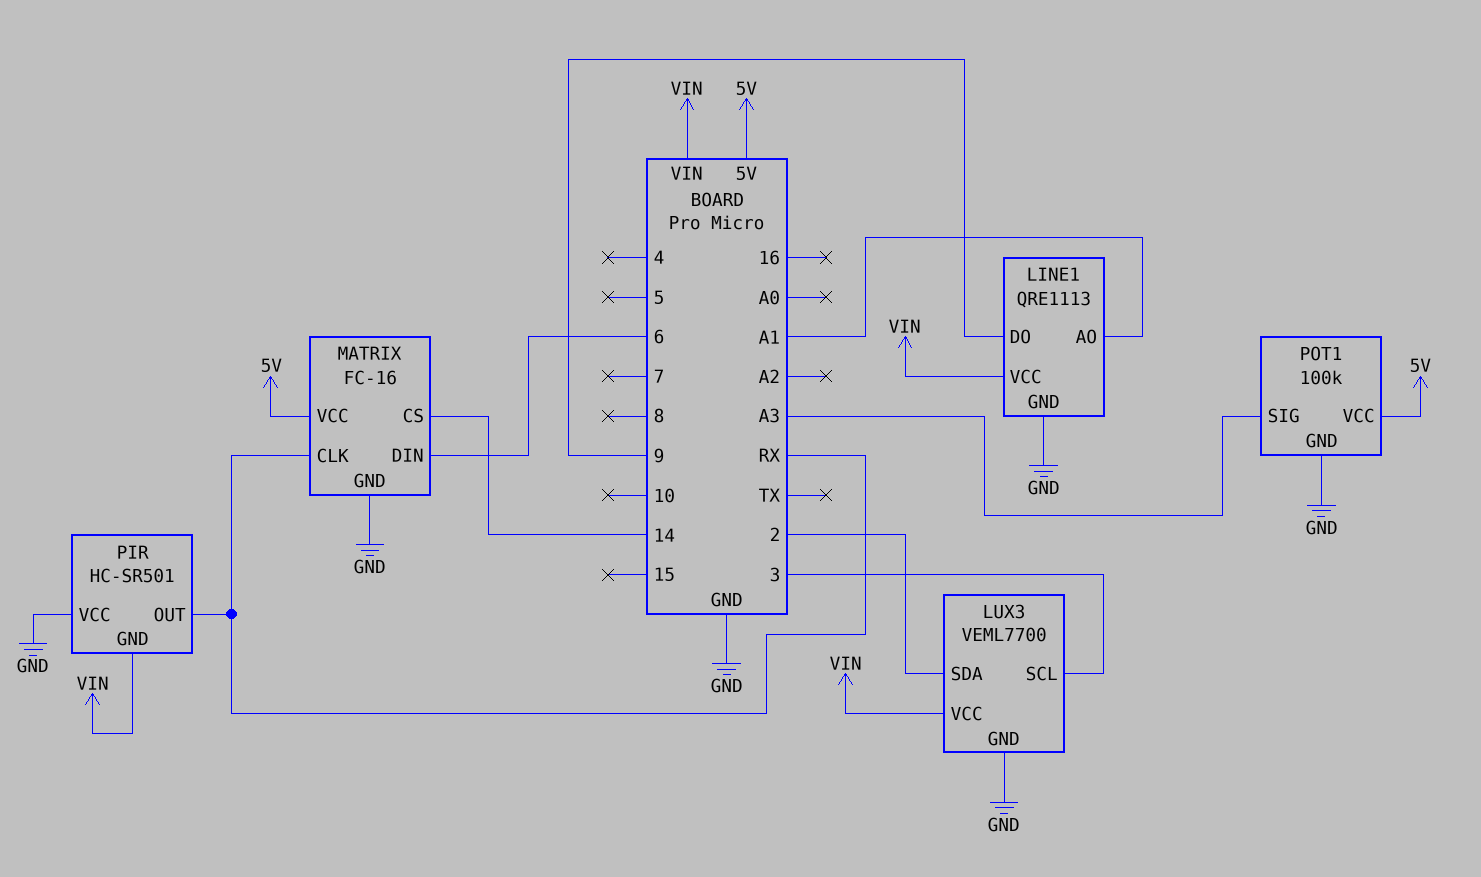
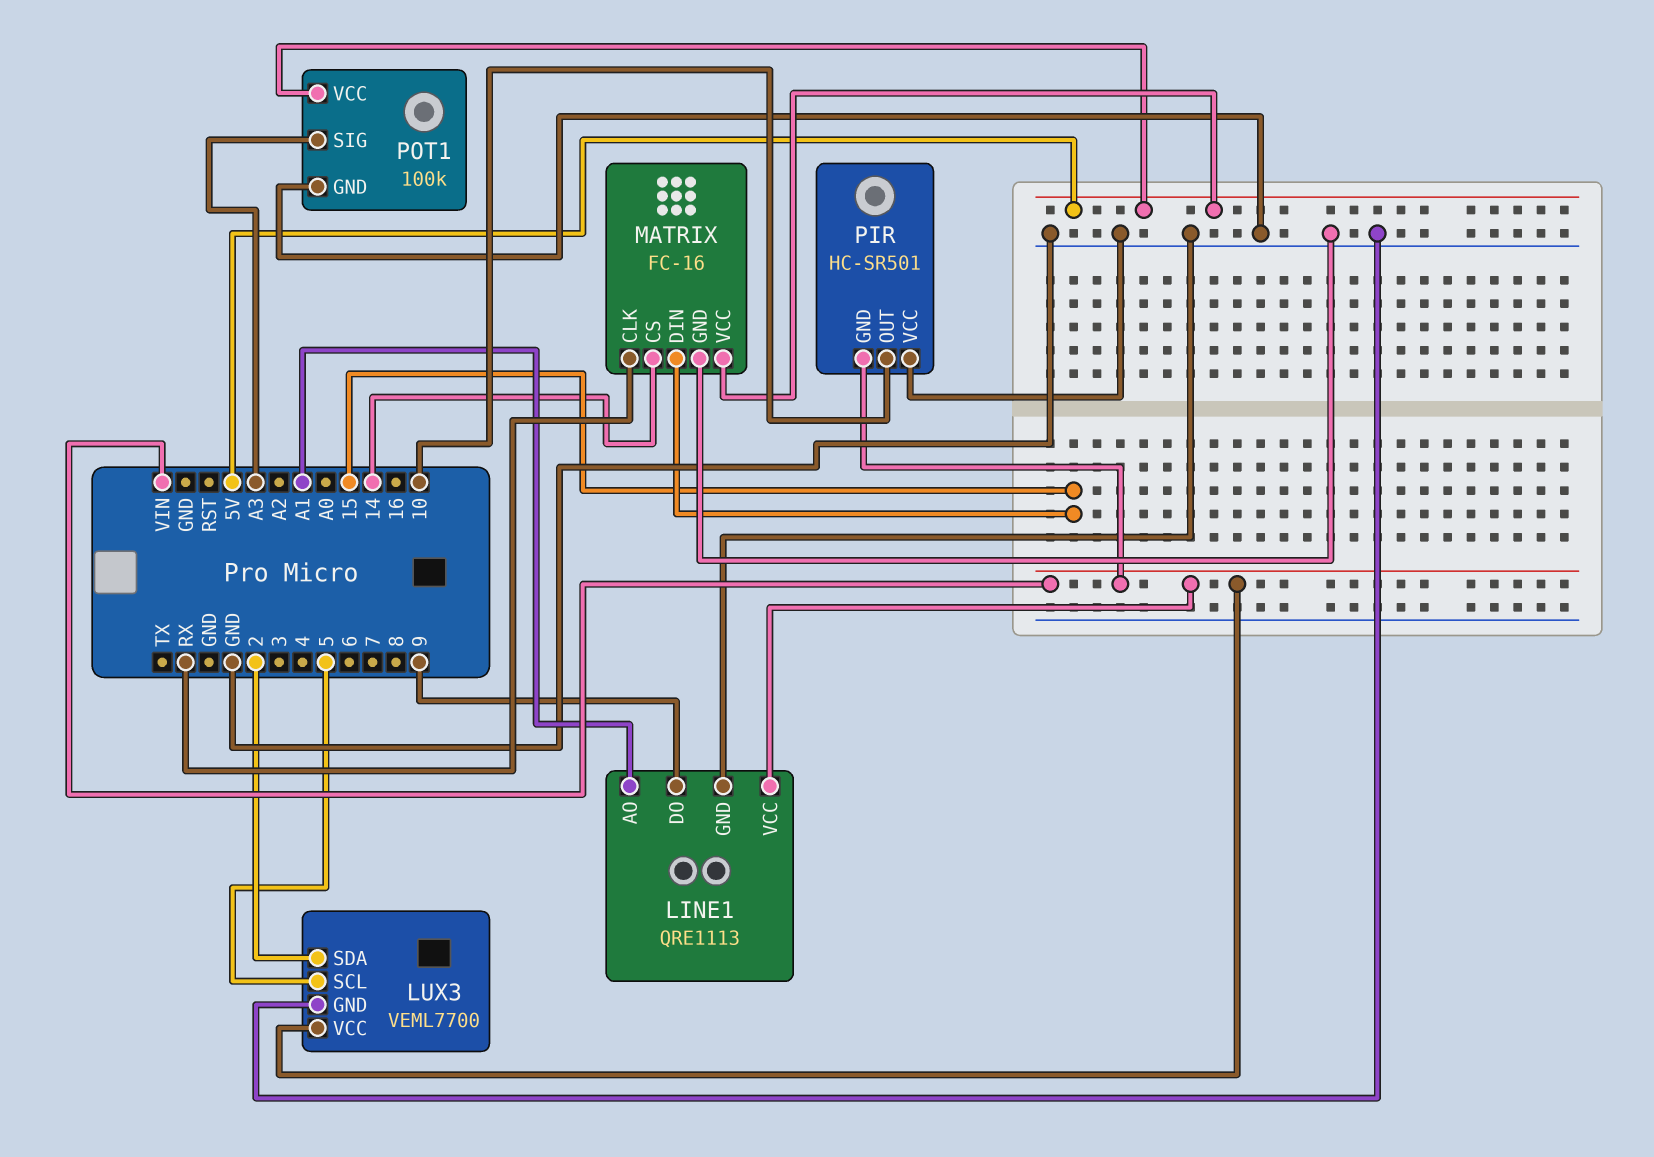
LUX3 pin SCL: 3 -> 5
MATRIX pin DIN: 6 -> 15
PIR pin OUT: RX -> 10

